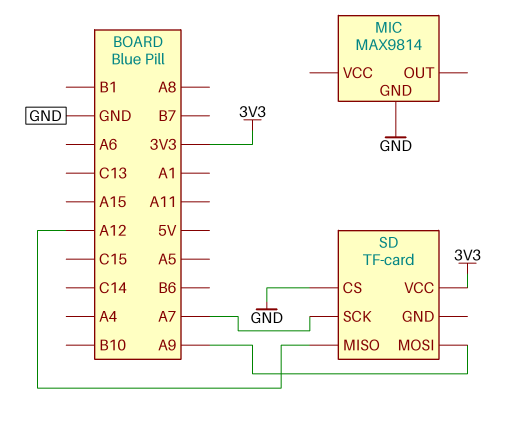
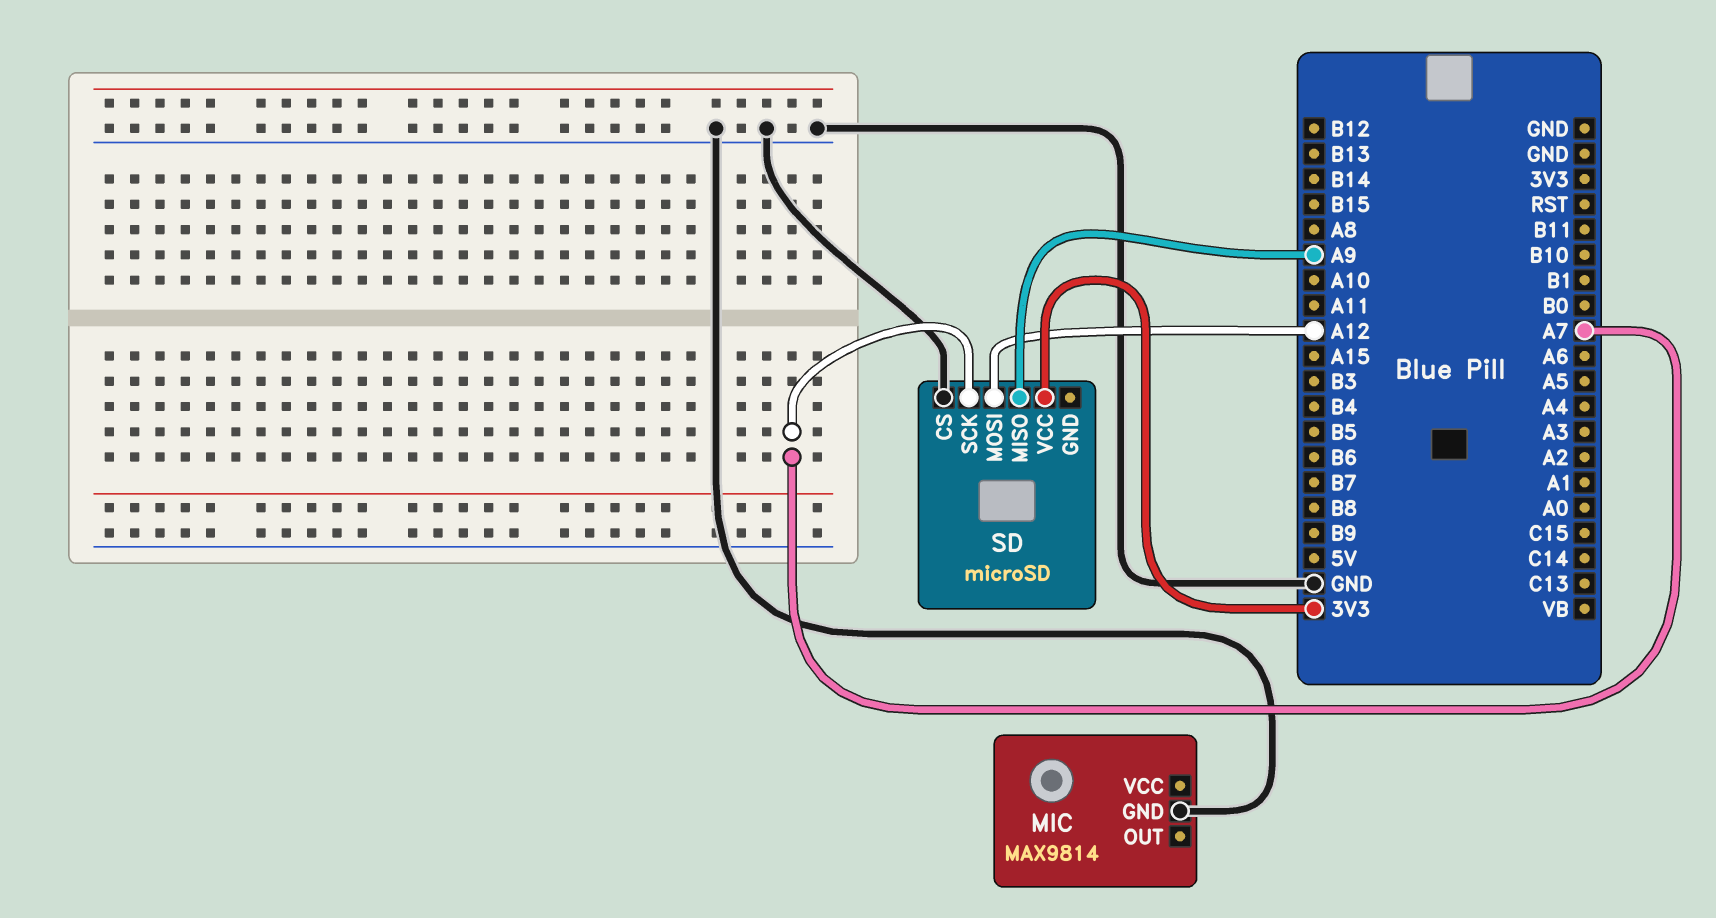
SD: TF-card -> microSD
SD pin MISO: A12 -> A9
SD pin MOSI: A9 -> A12

